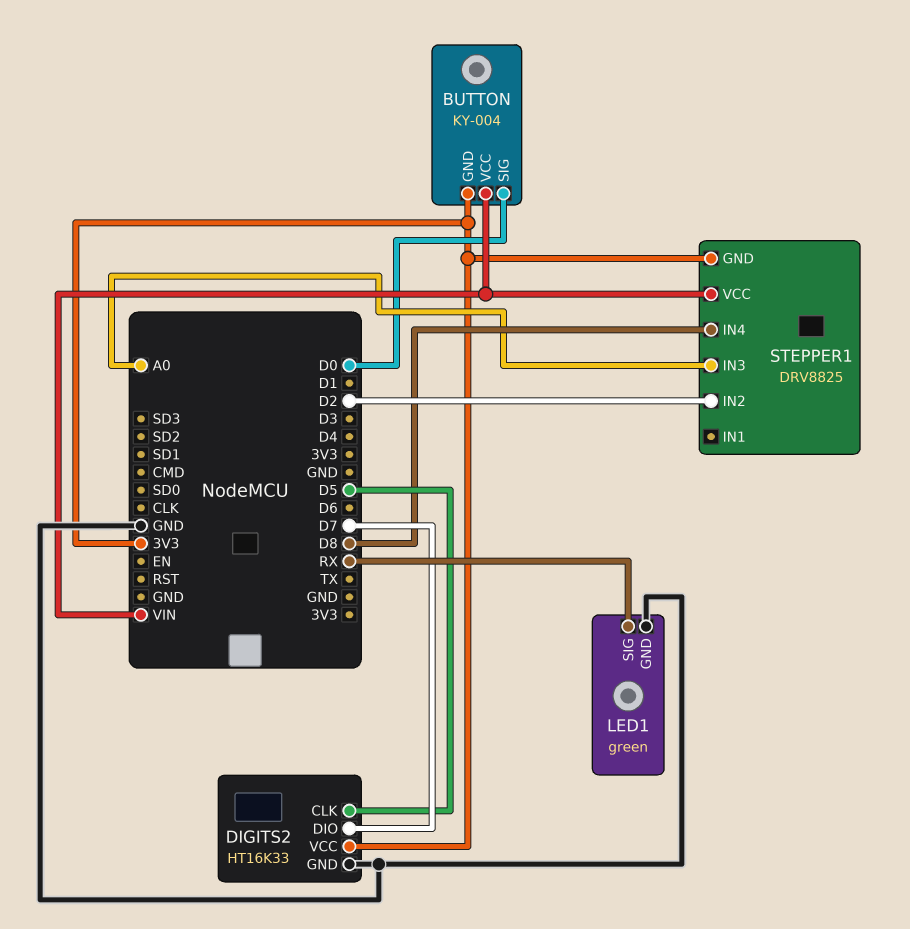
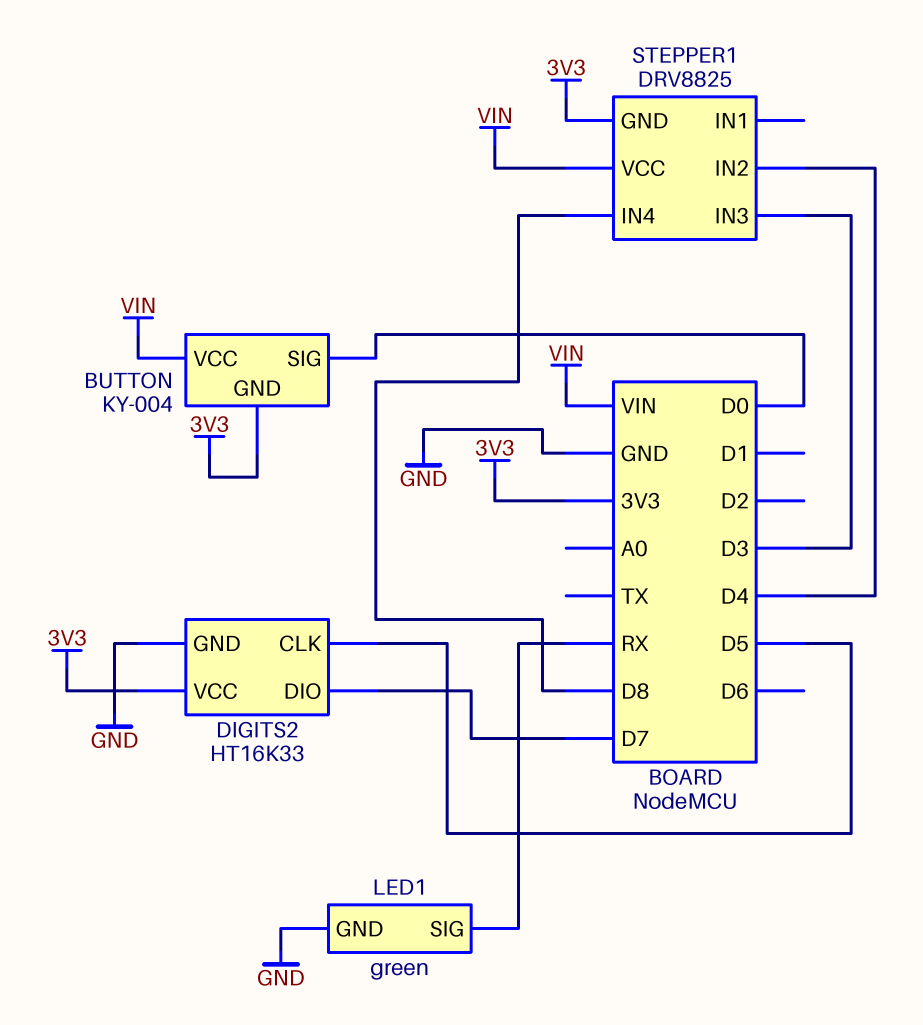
STEPPER1 pin IN2: D2 -> D4
STEPPER1 pin IN3: A0 -> D3

